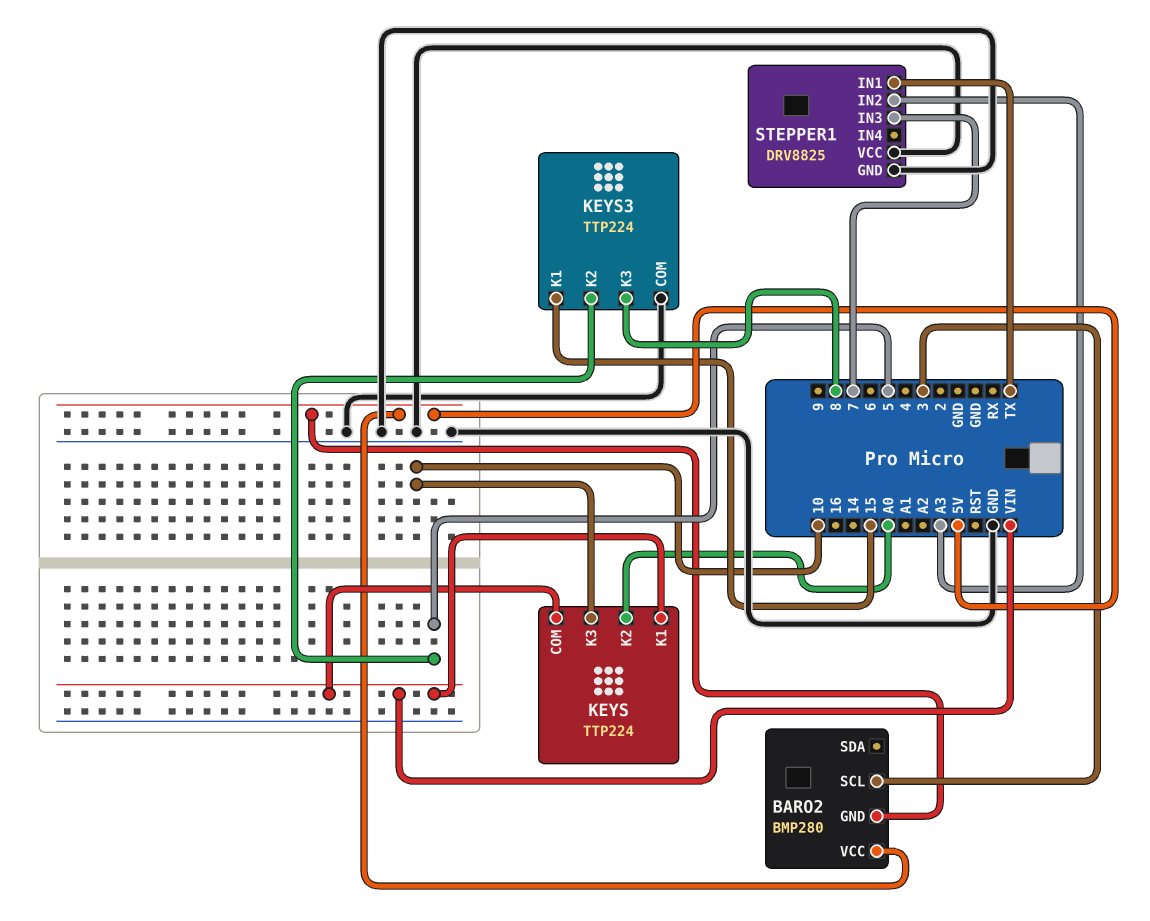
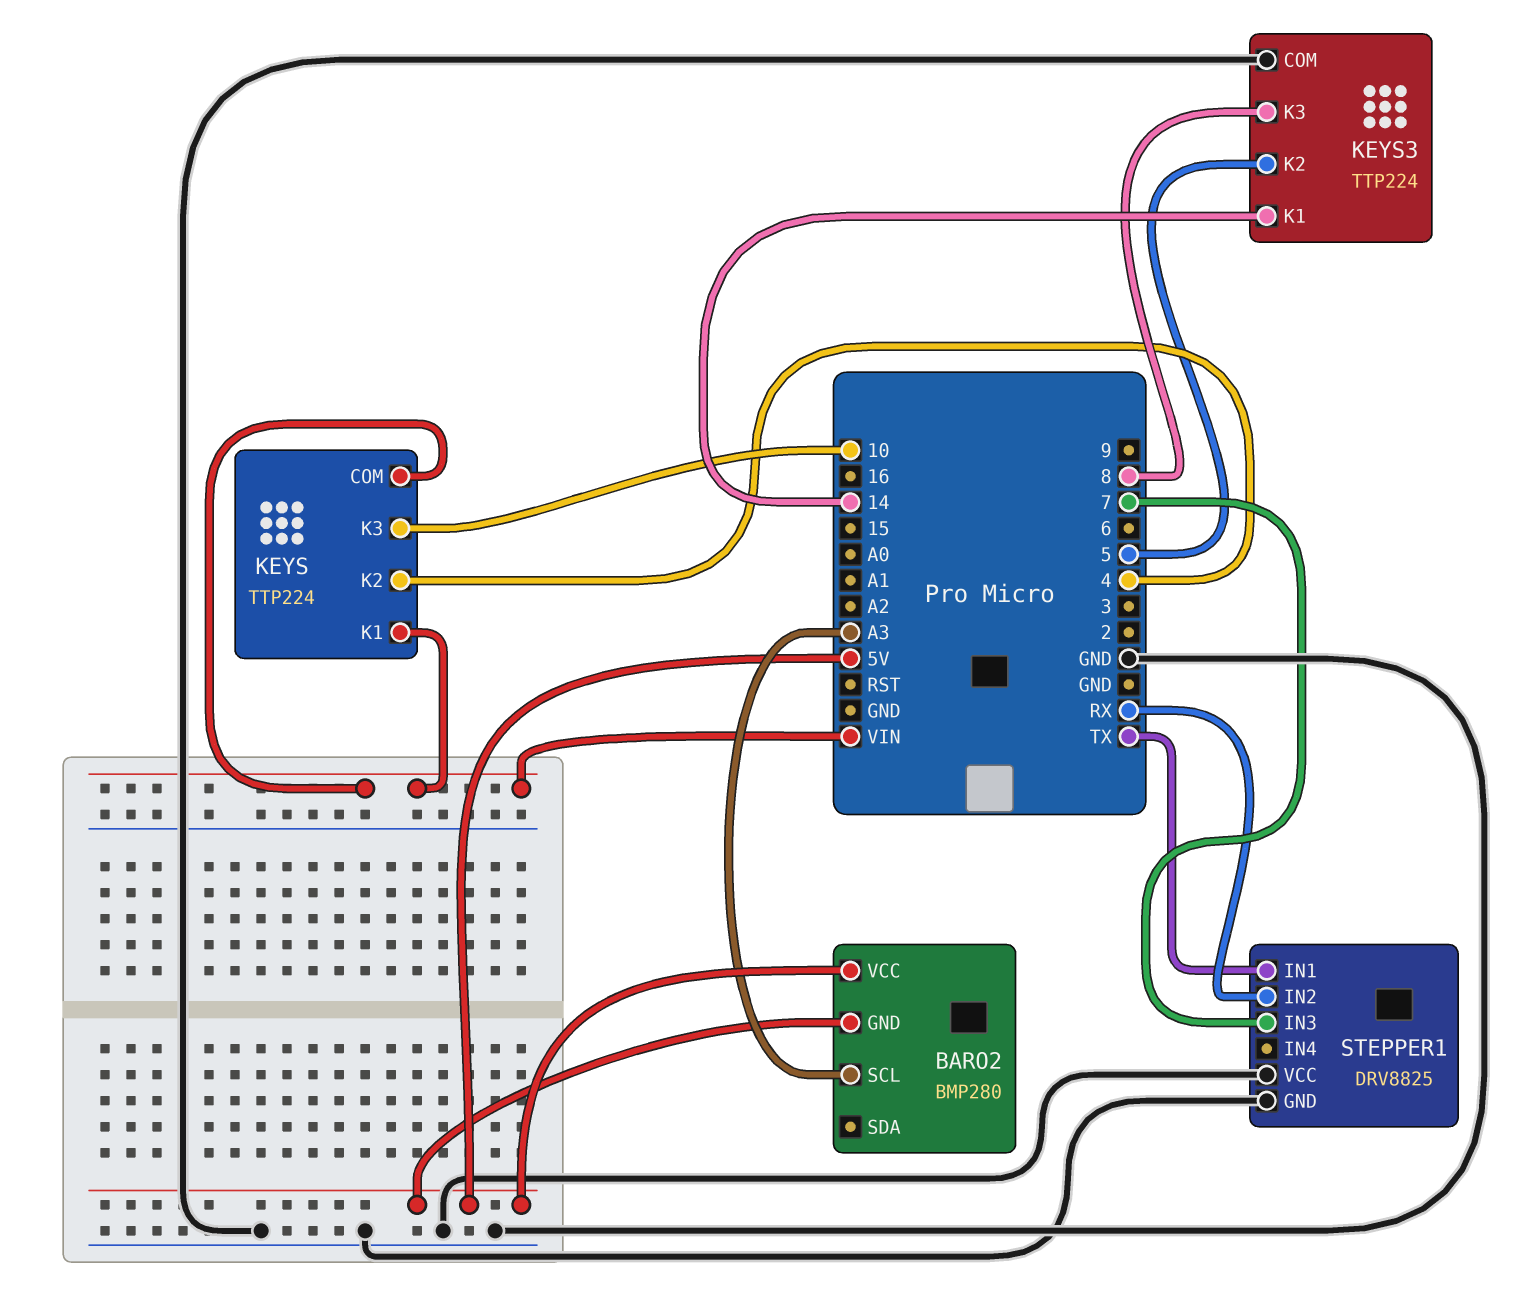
BARO2 pin SCL: 3 -> A3
KEYS pin K2: A0 -> 4
KEYS3 pin K1: 15 -> 14
STEPPER1 pin IN2: A3 -> RX

